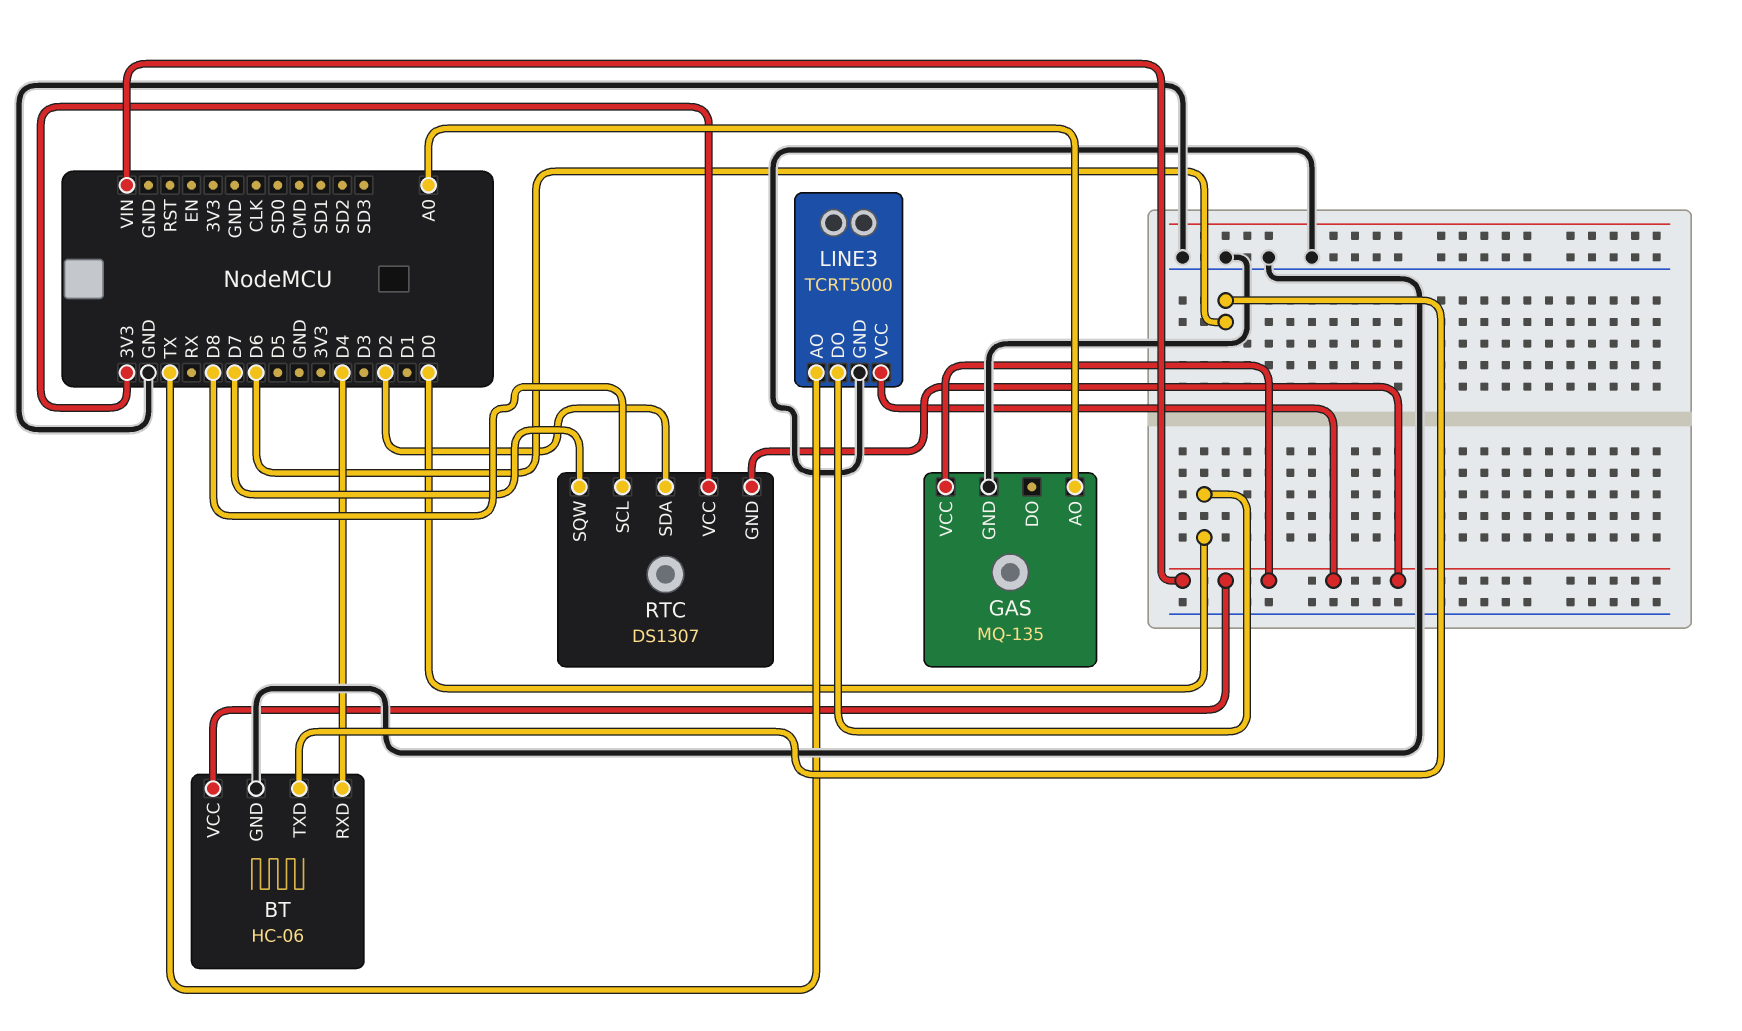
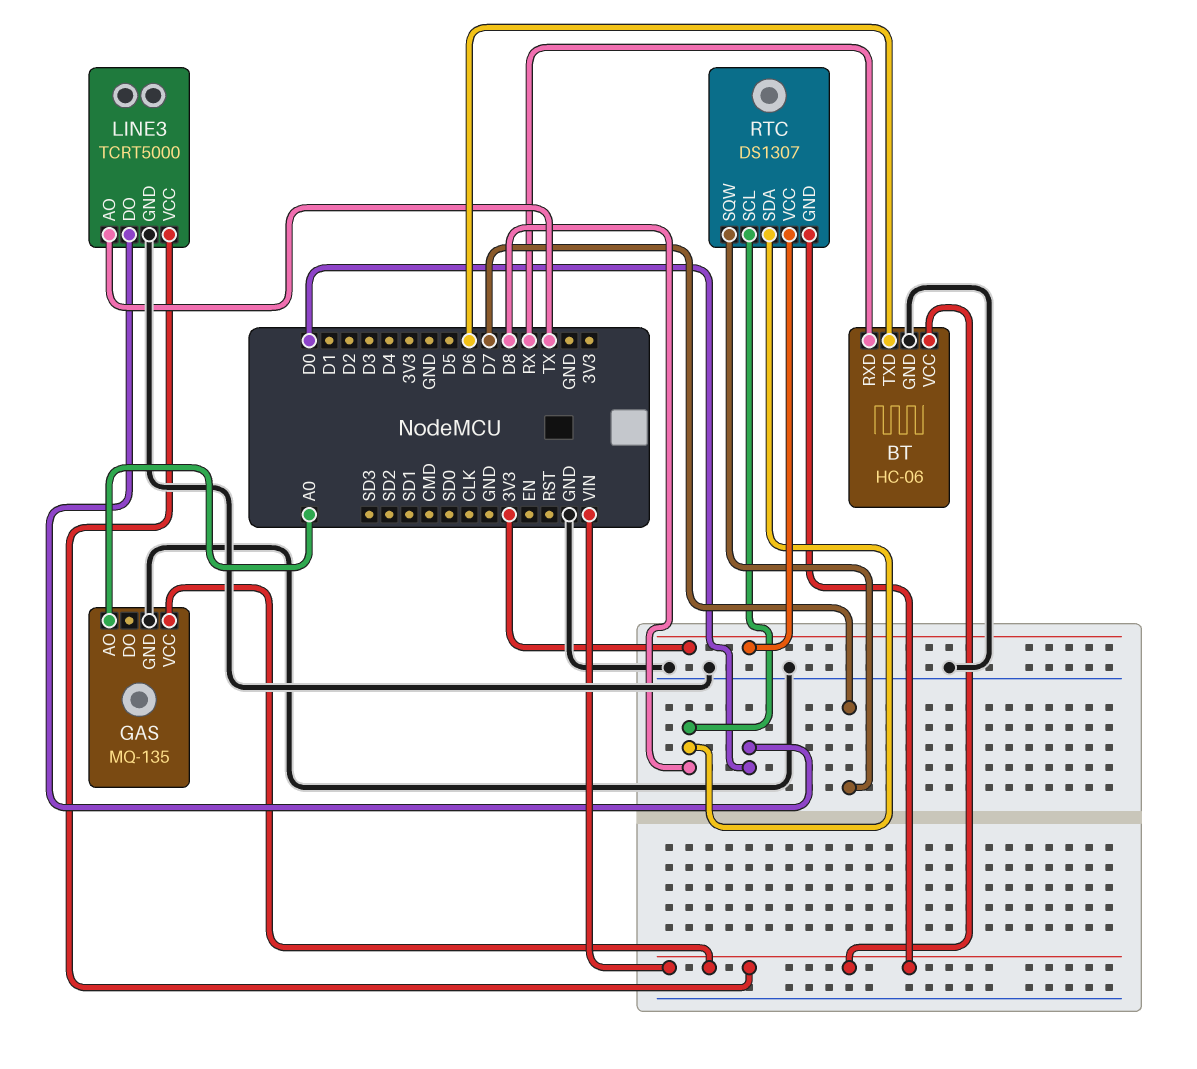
BT pin RXD: D4 -> RX
RTC pin SDA: D2 -> D8

